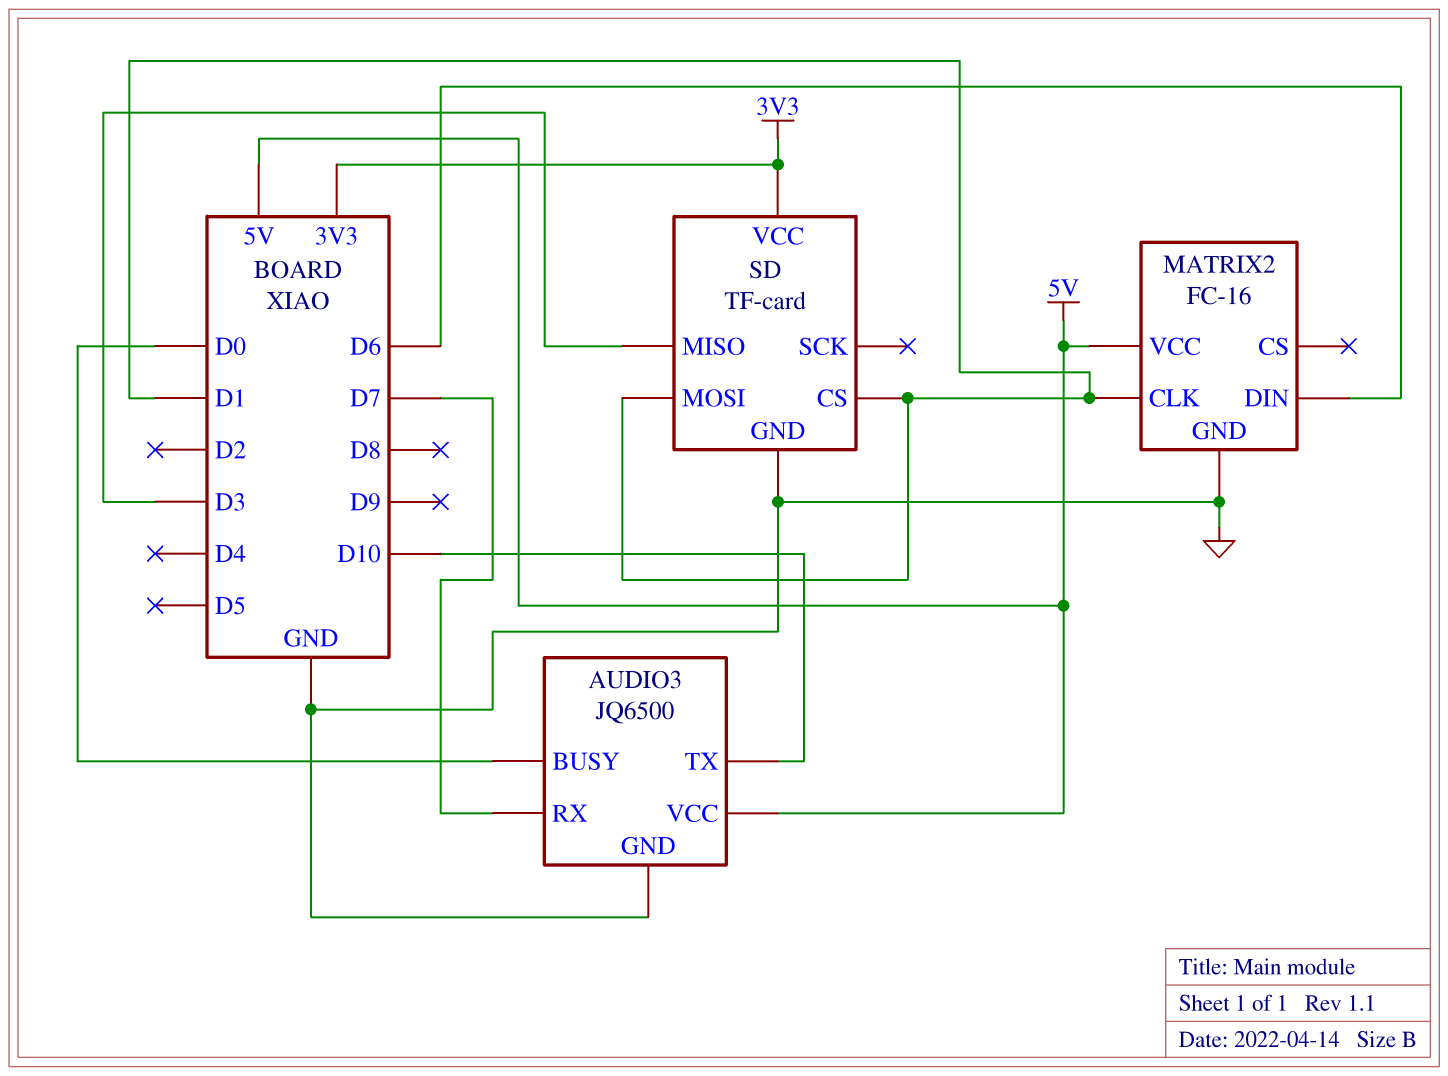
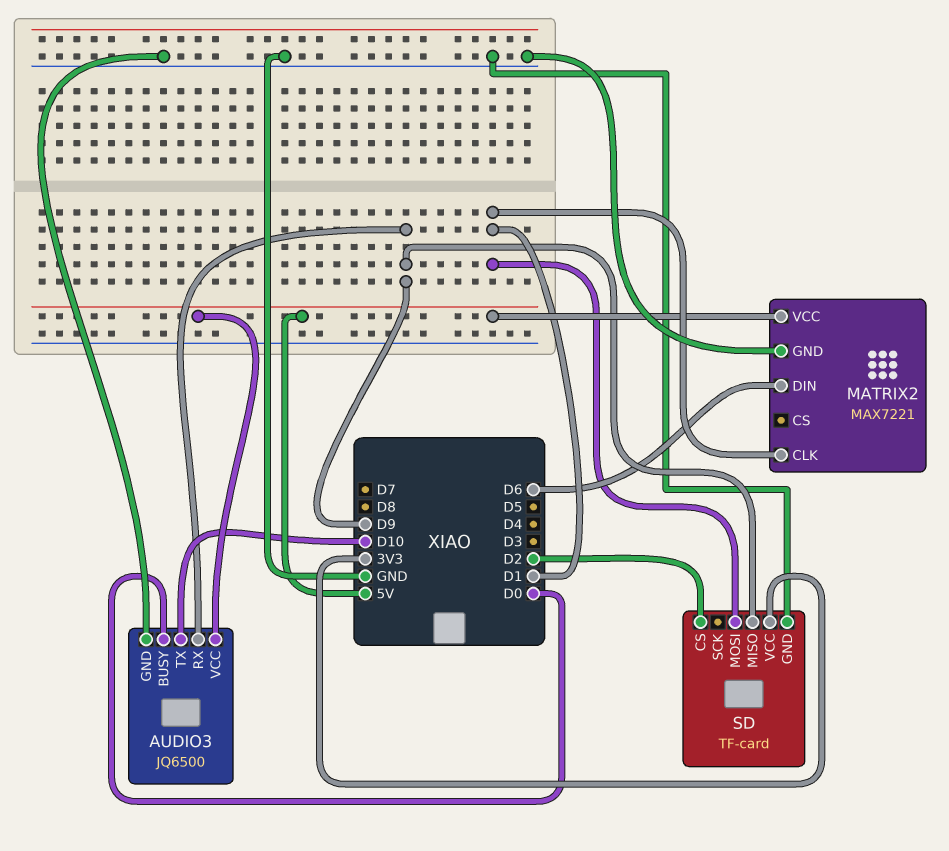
AUDIO3 pin RX: D7 -> D9
MATRIX2: FC-16 -> MAX7221
SD pin CS: D1 -> D2
SD pin MISO: D3 -> D9

